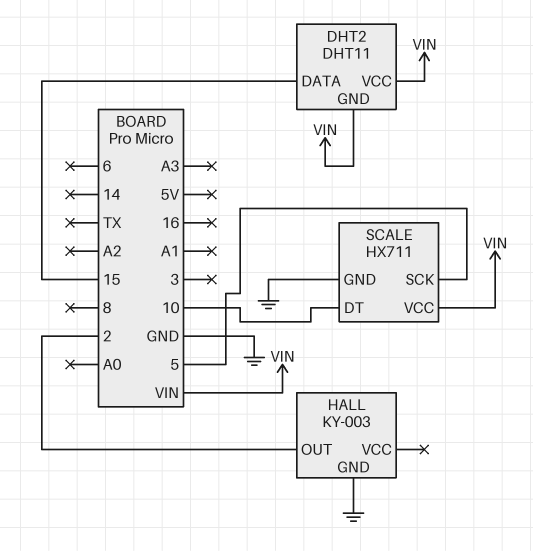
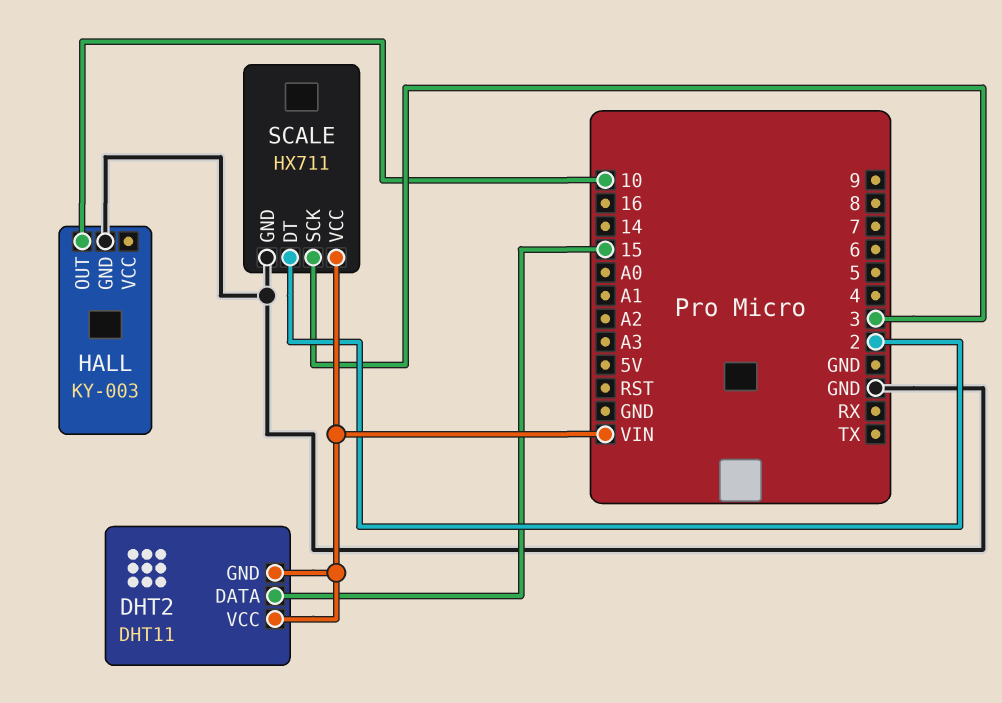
HALL pin OUT: 2 -> 10
SCALE pin DT: 10 -> 2
SCALE pin SCK: 5 -> 3

